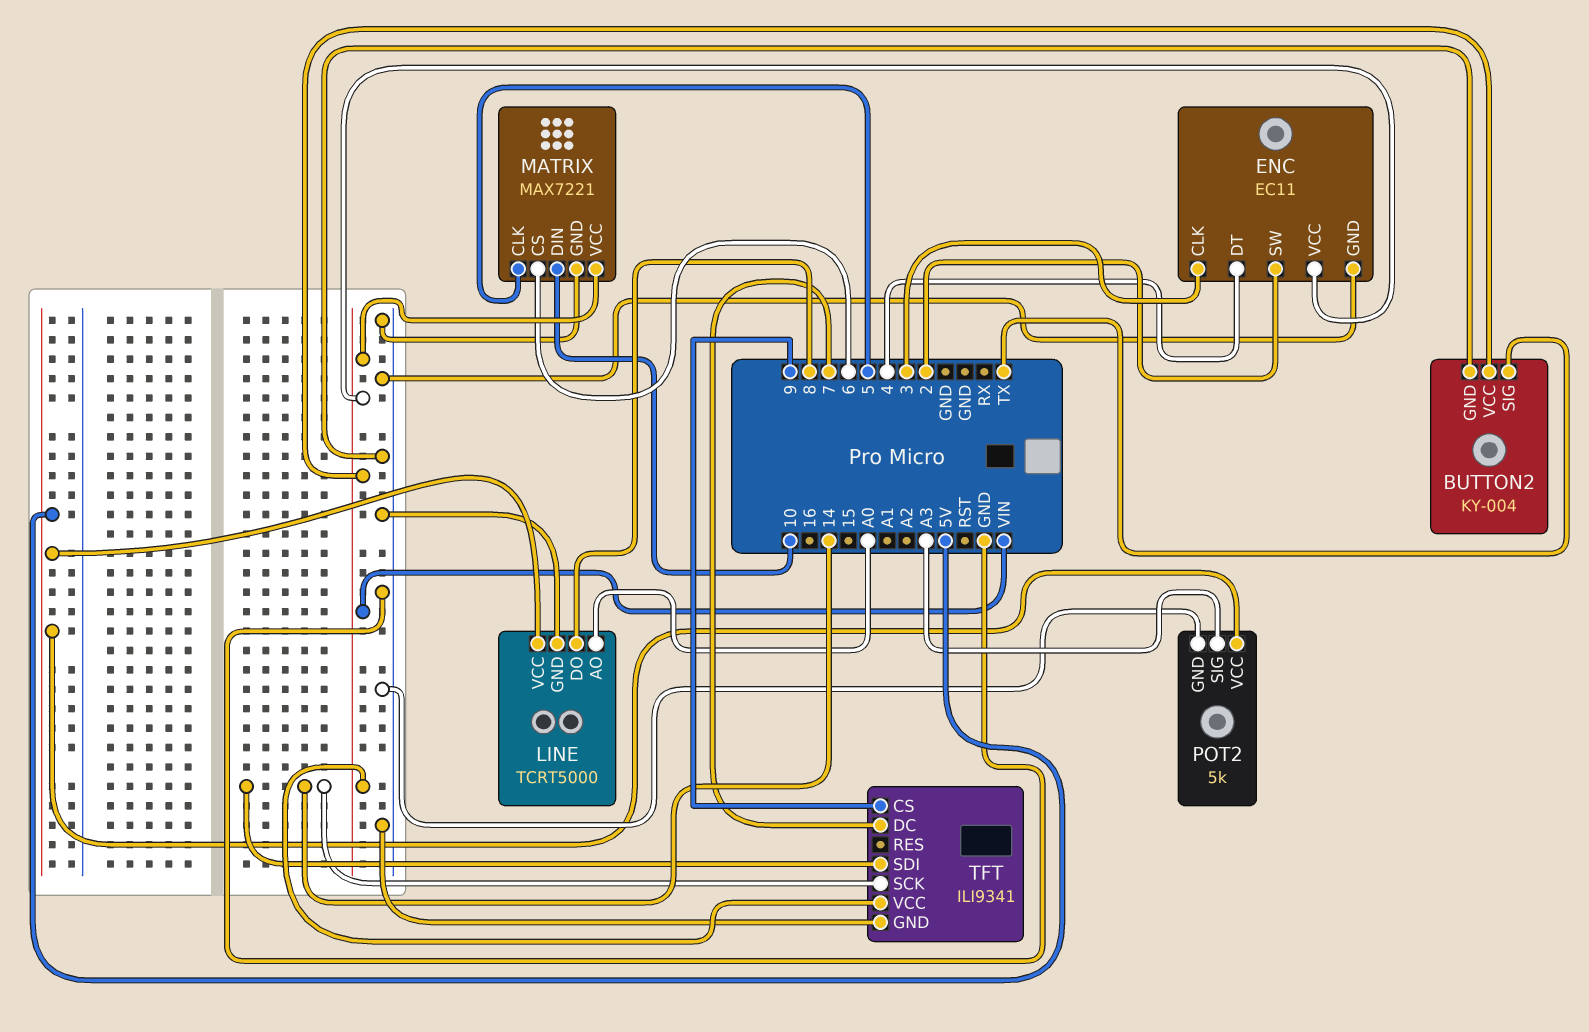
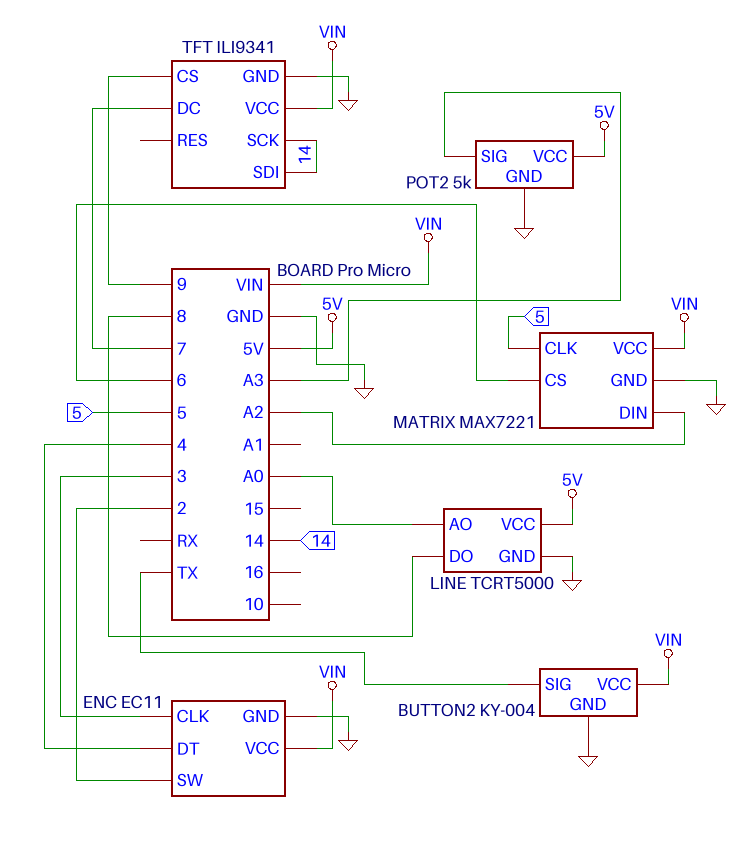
MATRIX pin DIN: 10 -> A2

